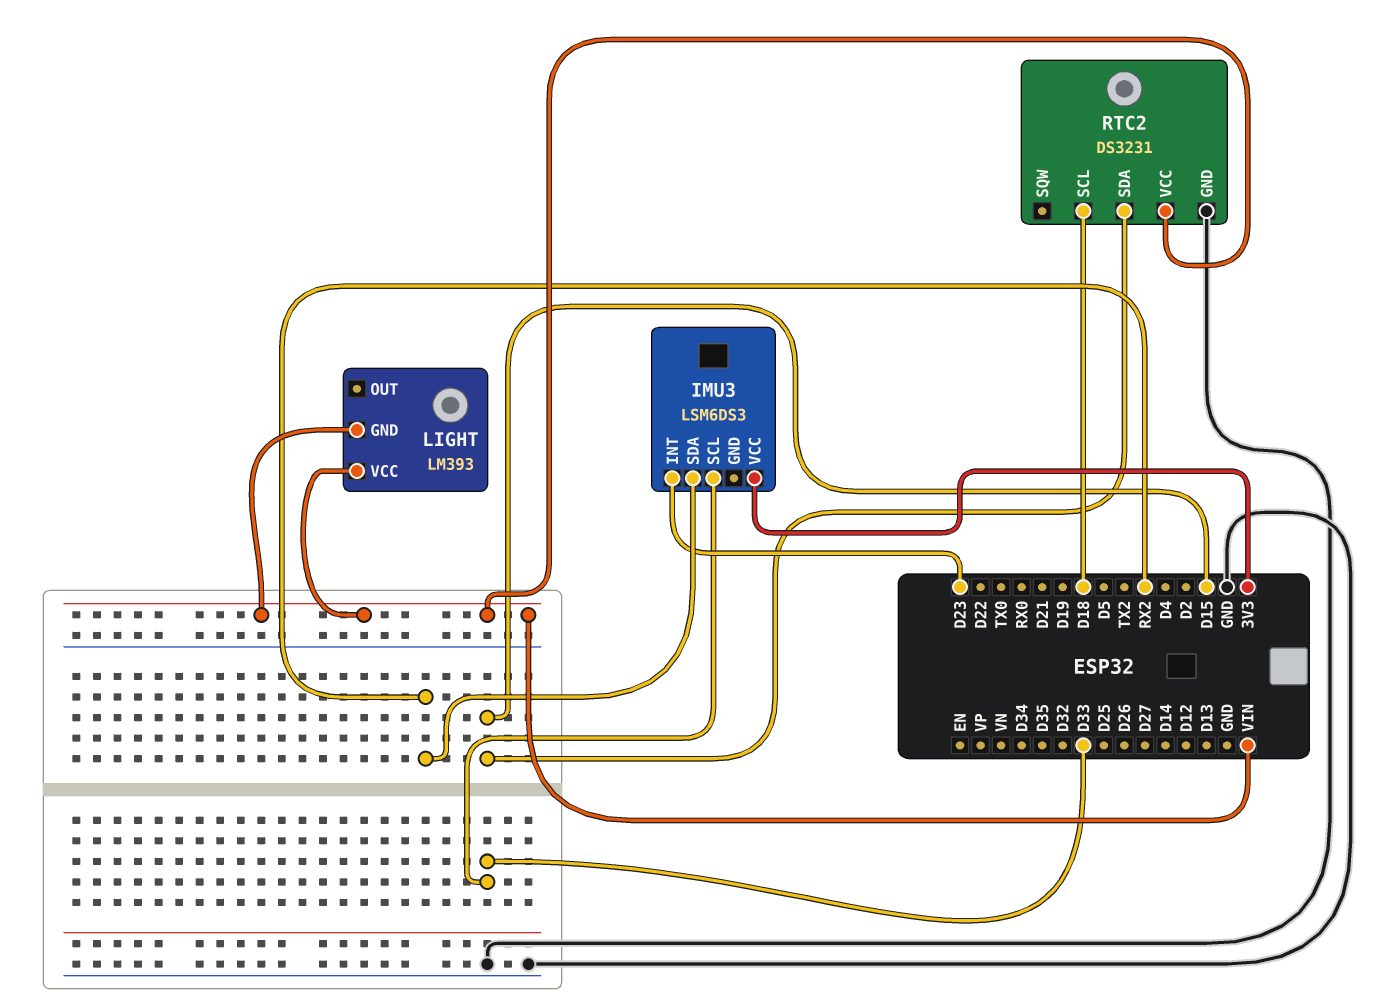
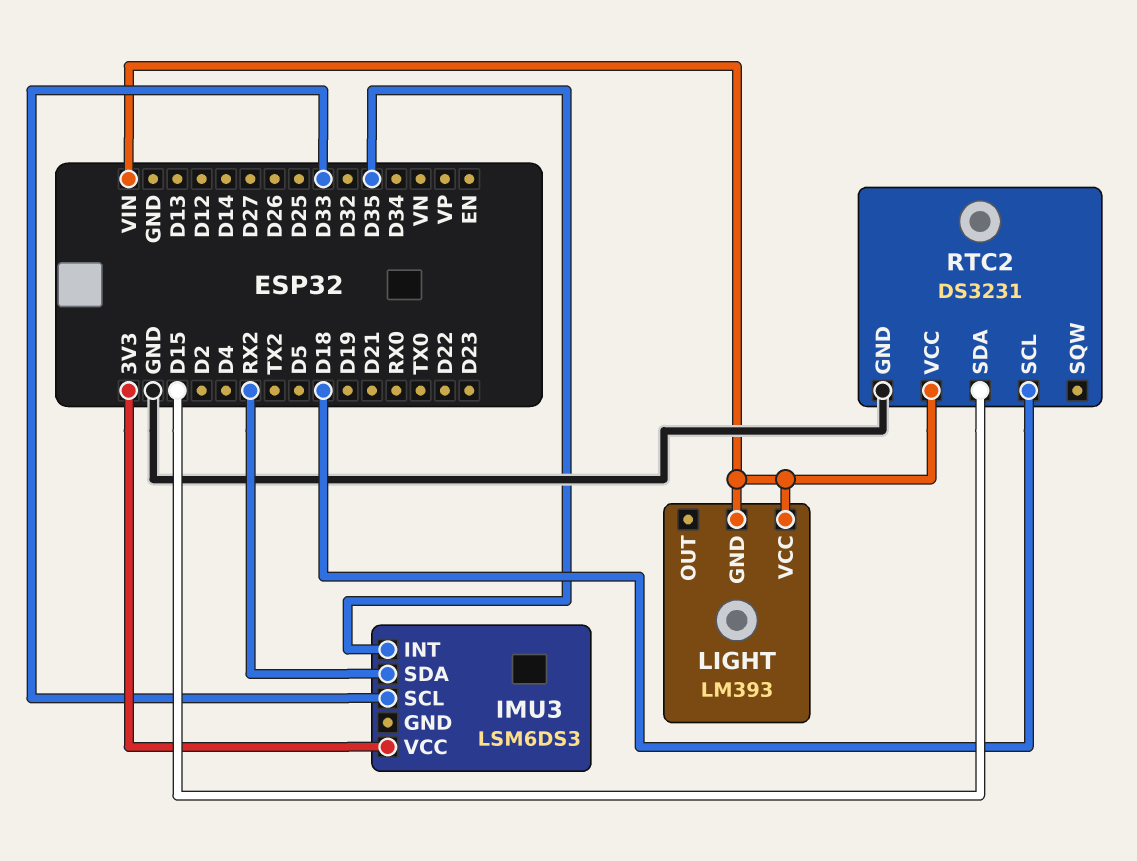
IMU3 pin INT: D23 -> D35

